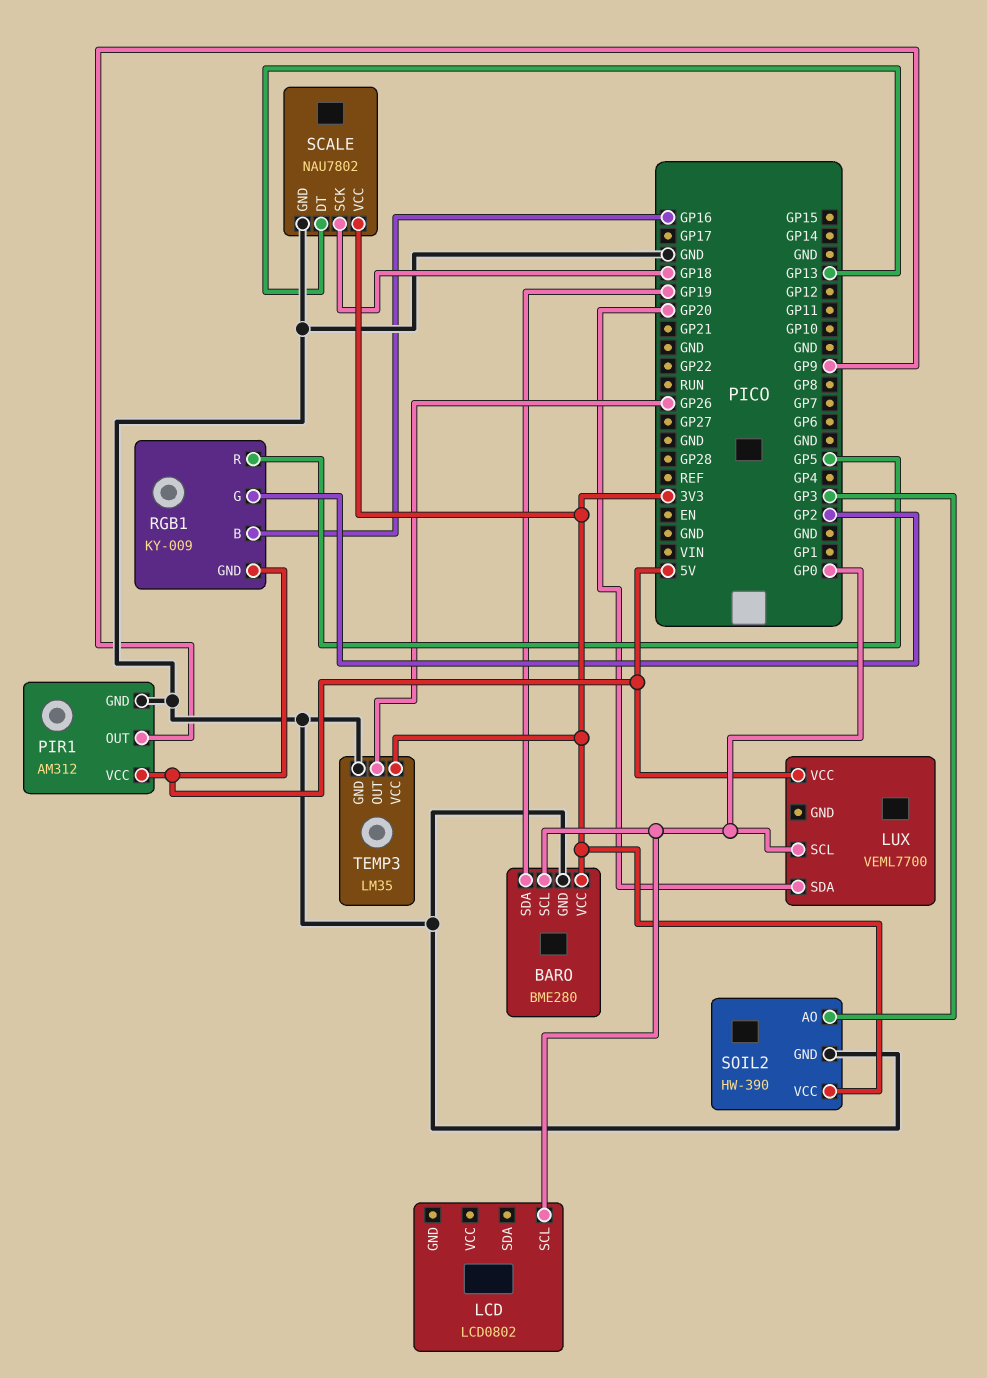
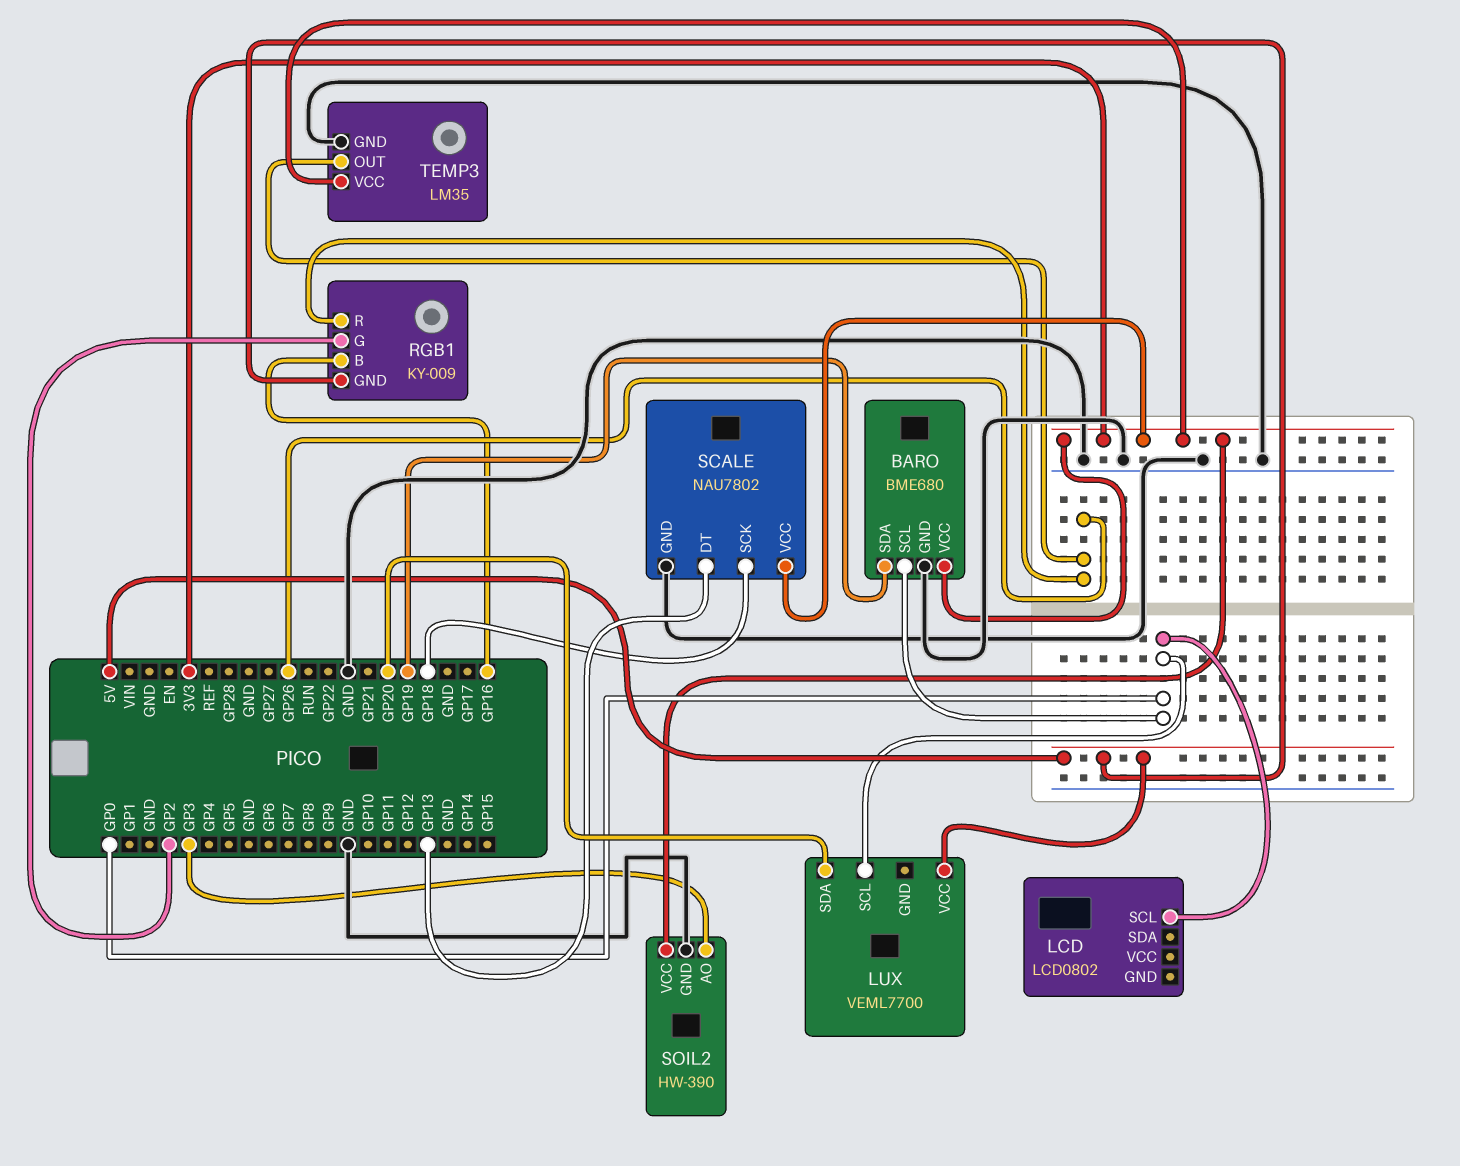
BARO: BME280 -> BME680
PIR1: AM312 -> none
PIR1 pin GND: GND -> none
PIR1 pin OUT: GP9 -> none
PIR1 pin VCC: 5V -> none
RGB1 pin R: GP5 -> GP26

